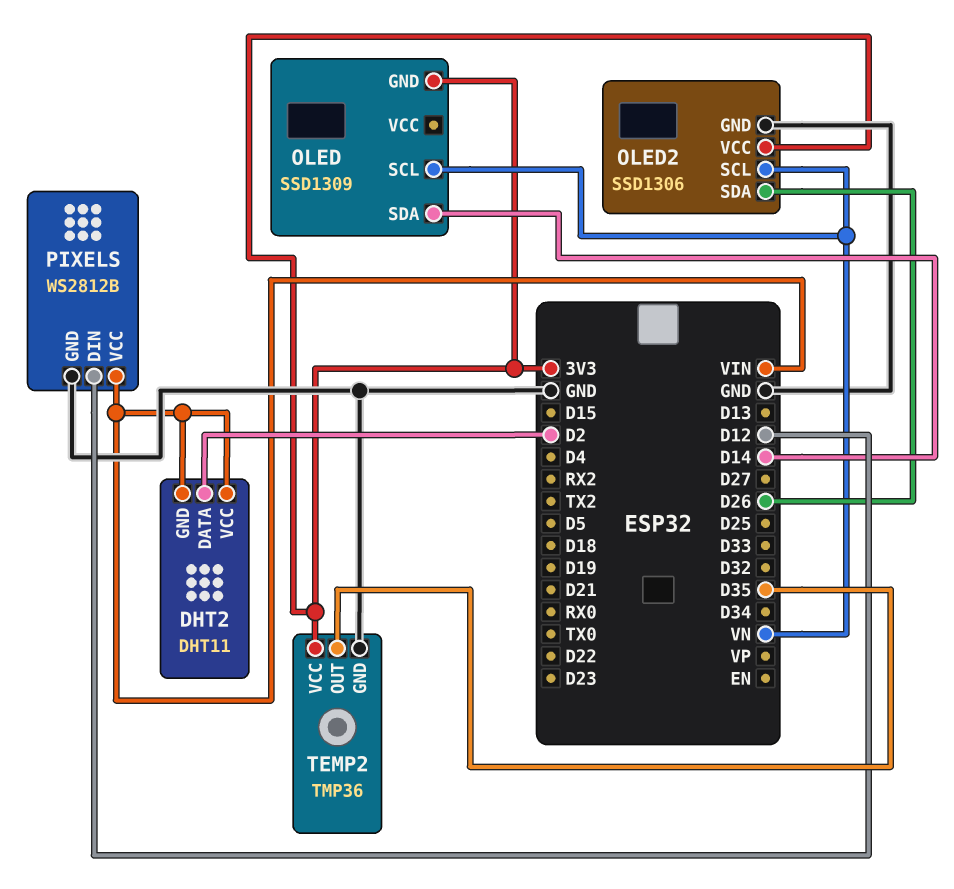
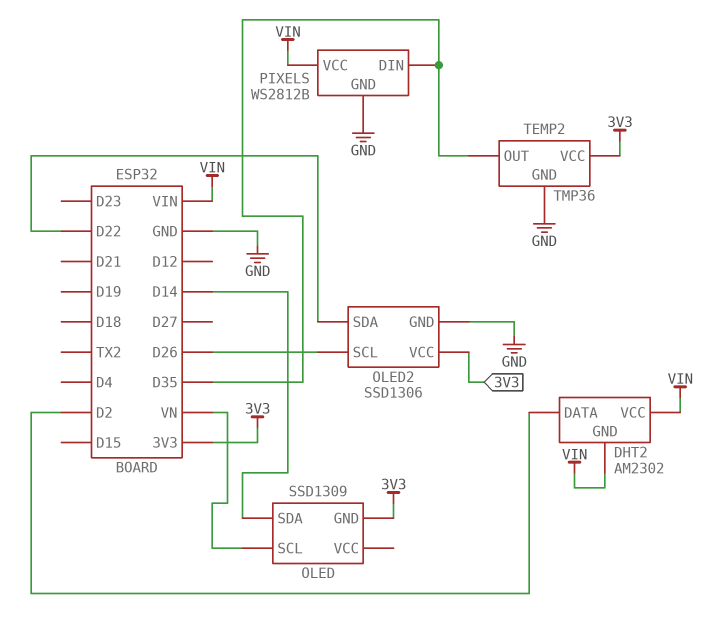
DHT2: DHT11 -> AM2302
OLED2 pin SCL: VN -> D26
OLED2 pin SDA: D26 -> D22
PIXELS pin DIN: D12 -> D35

